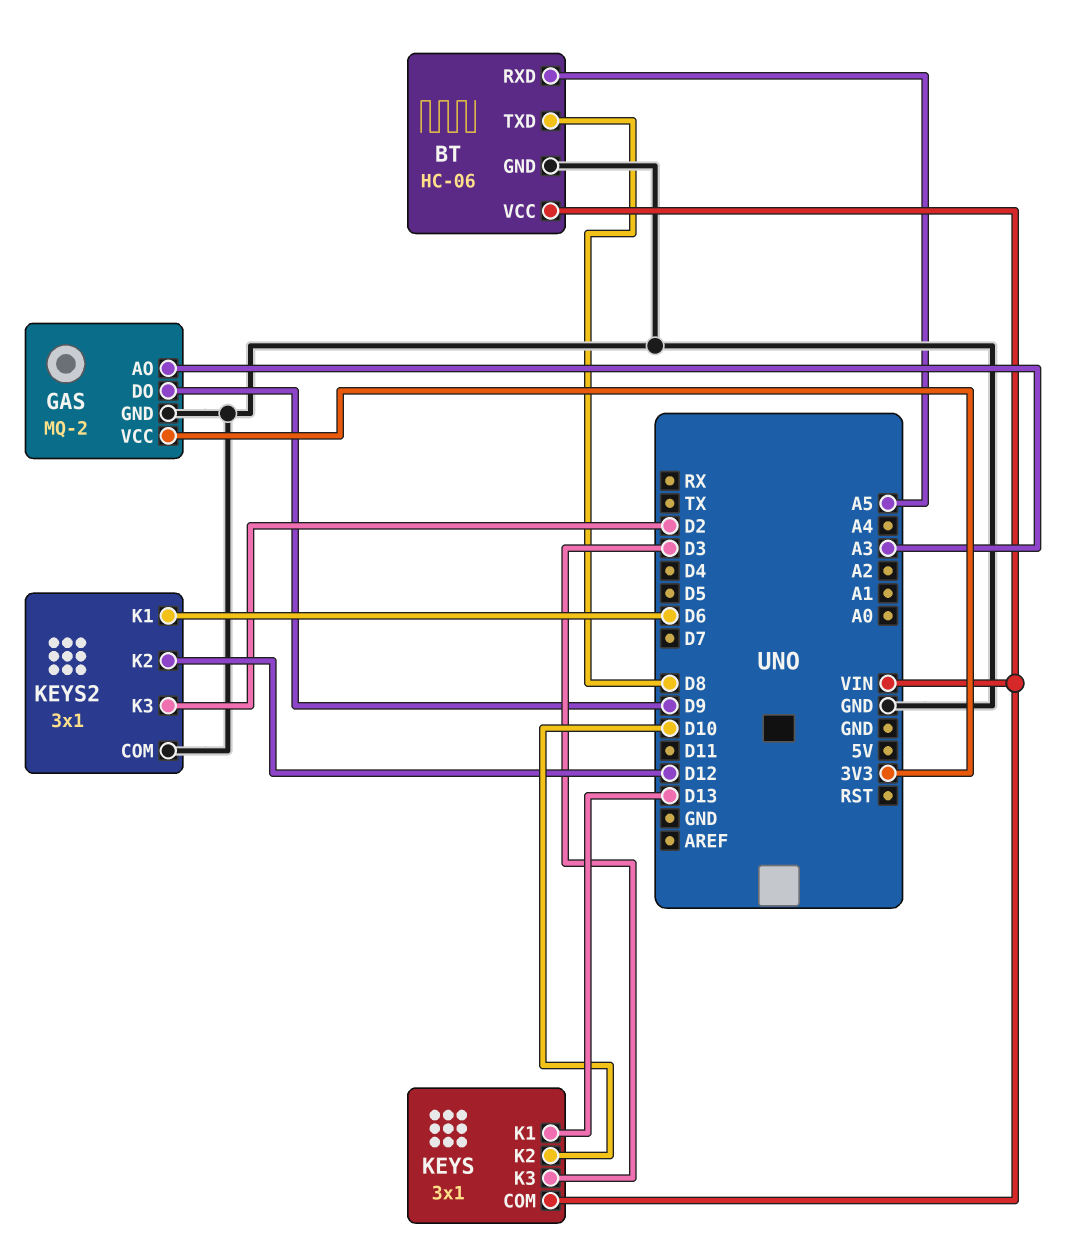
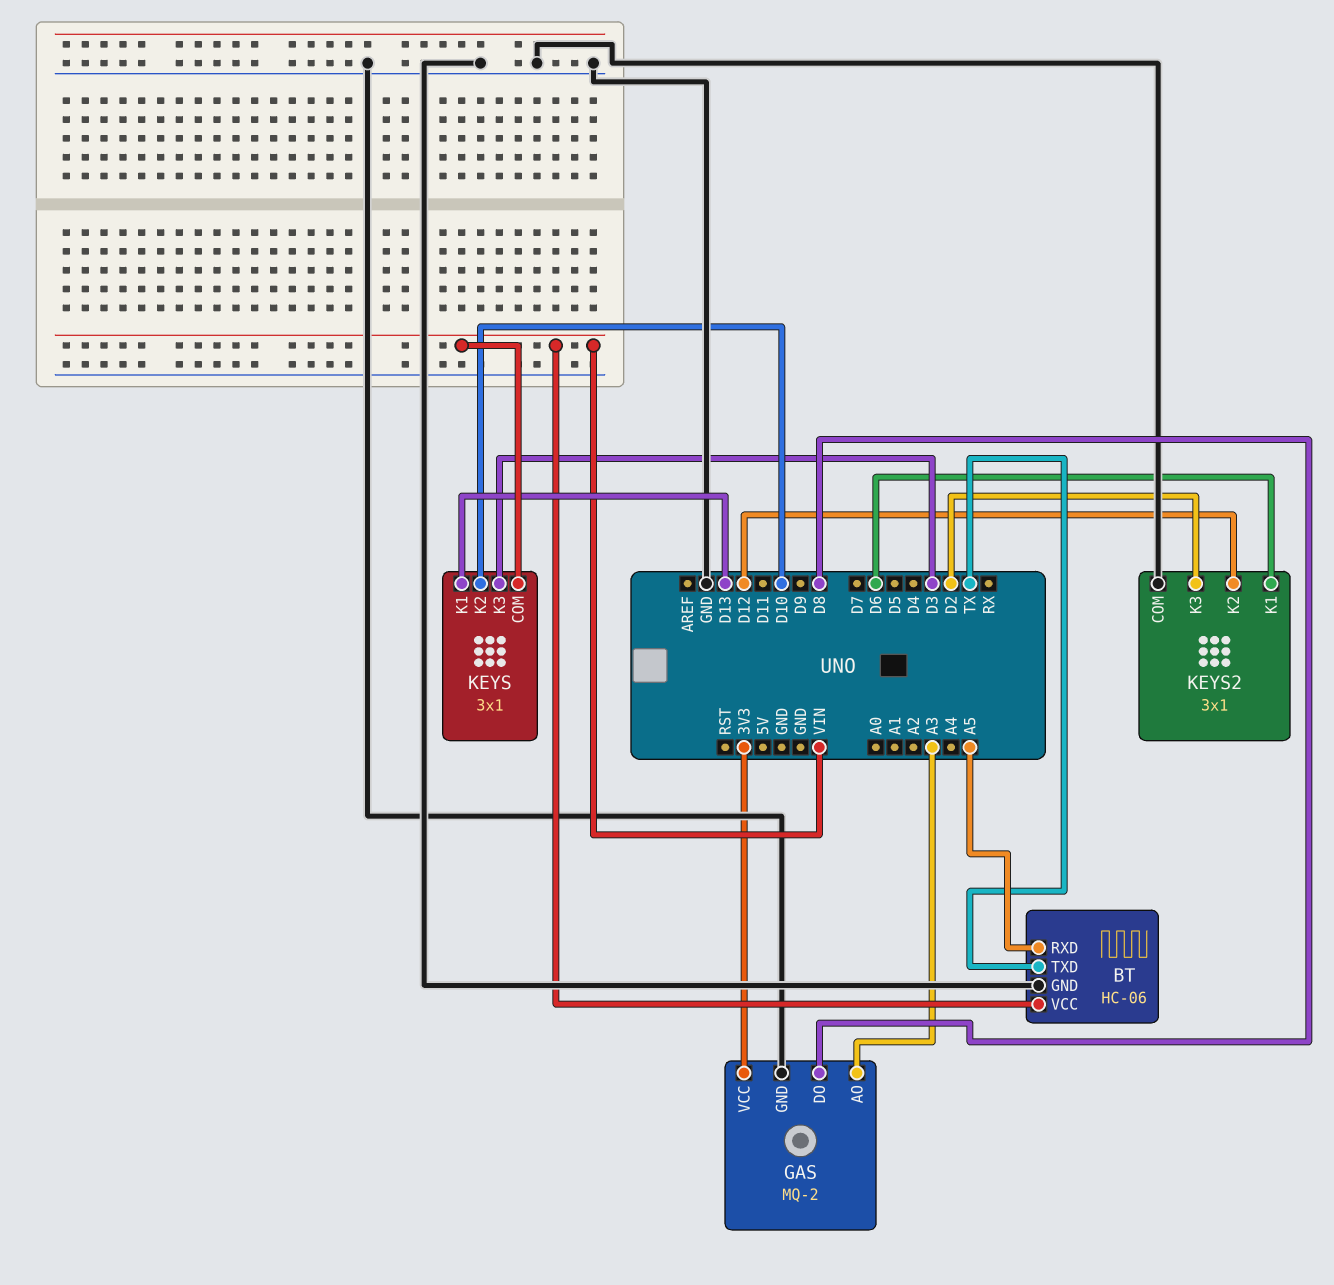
BT pin TXD: D8 -> TX
GAS pin DO: D9 -> D8

